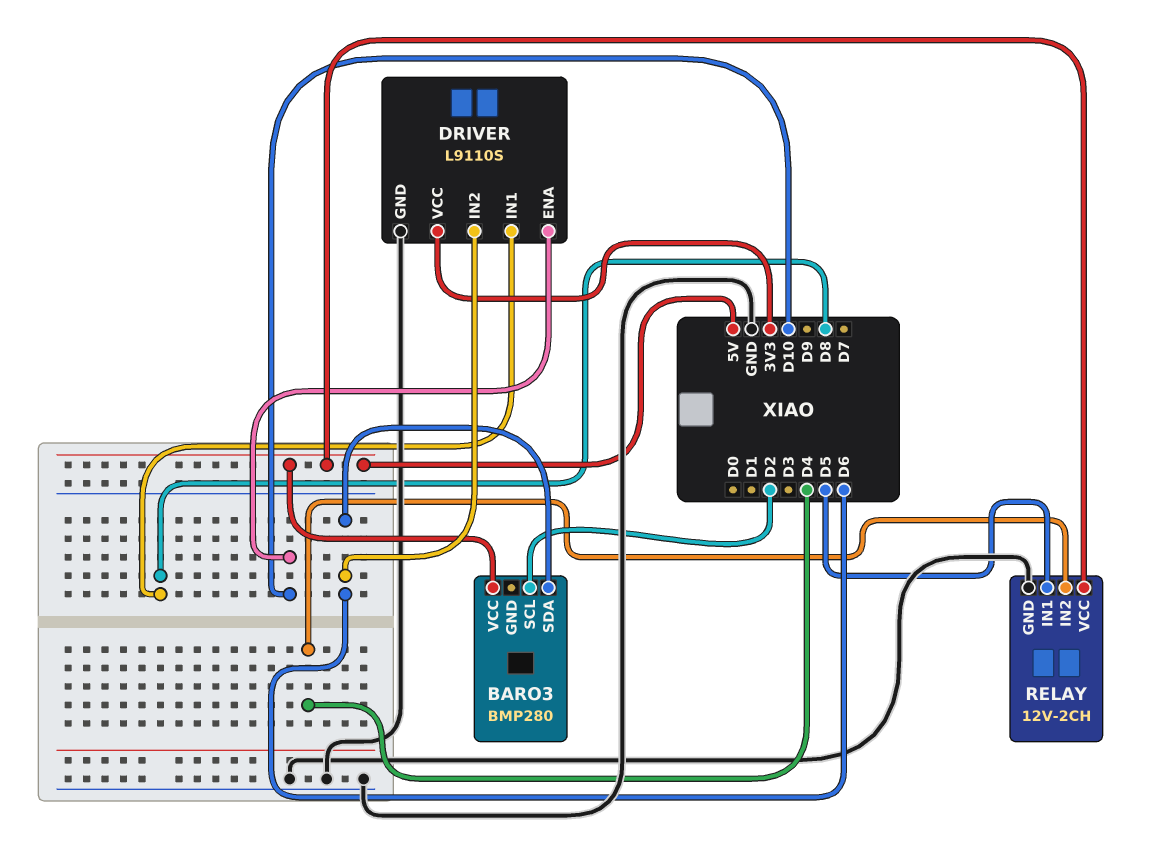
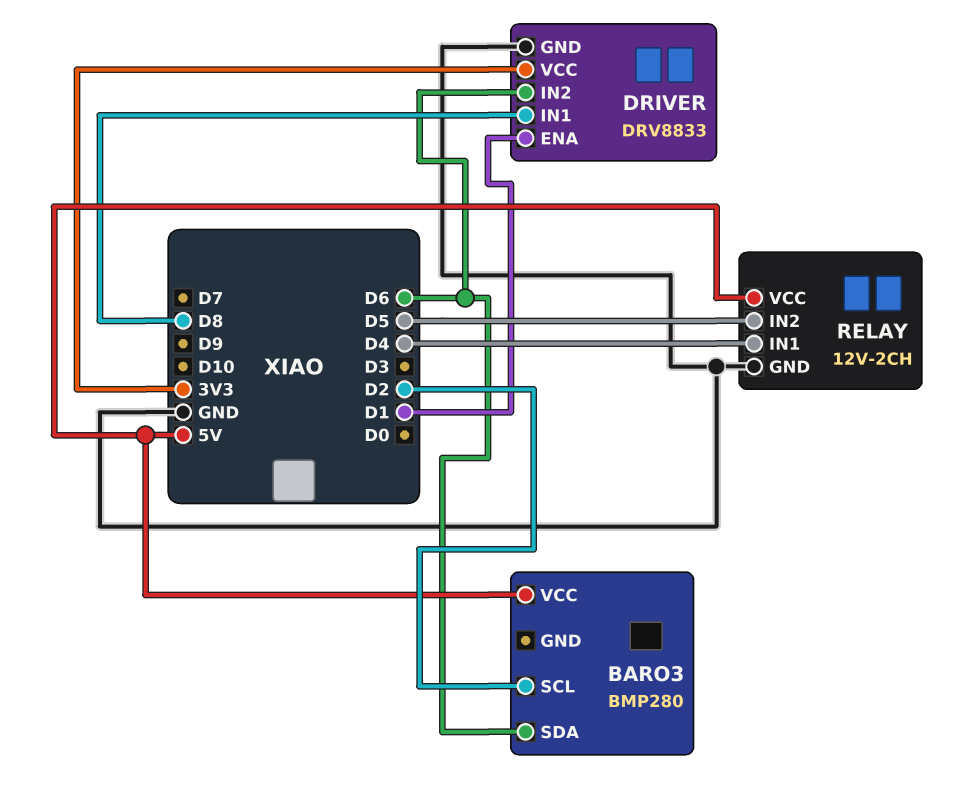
DRIVER: L9110S -> DRV8833
DRIVER pin ENA: D10 -> D1
RELAY pin IN1: D5 -> D4
RELAY pin IN2: D4 -> D5

